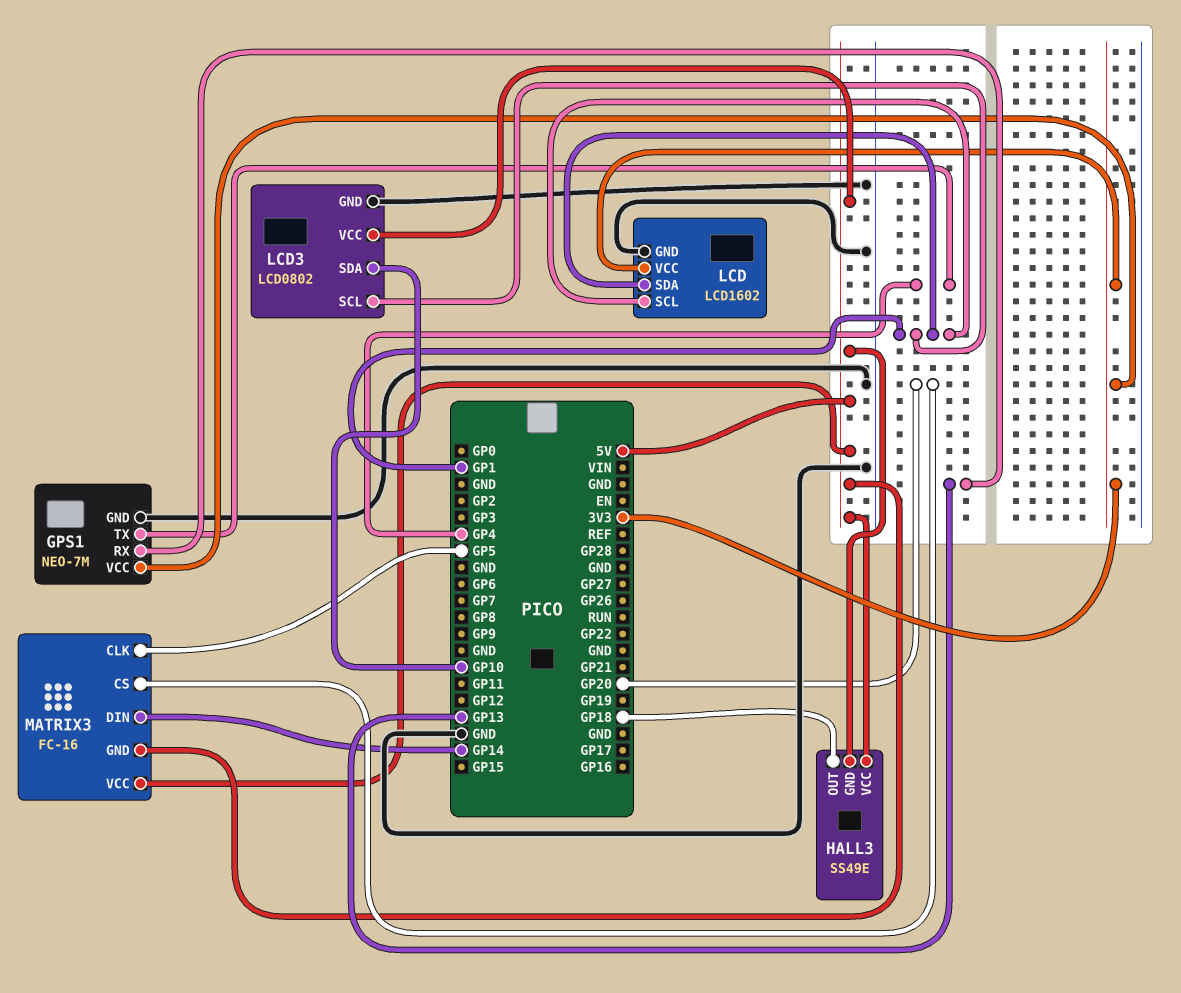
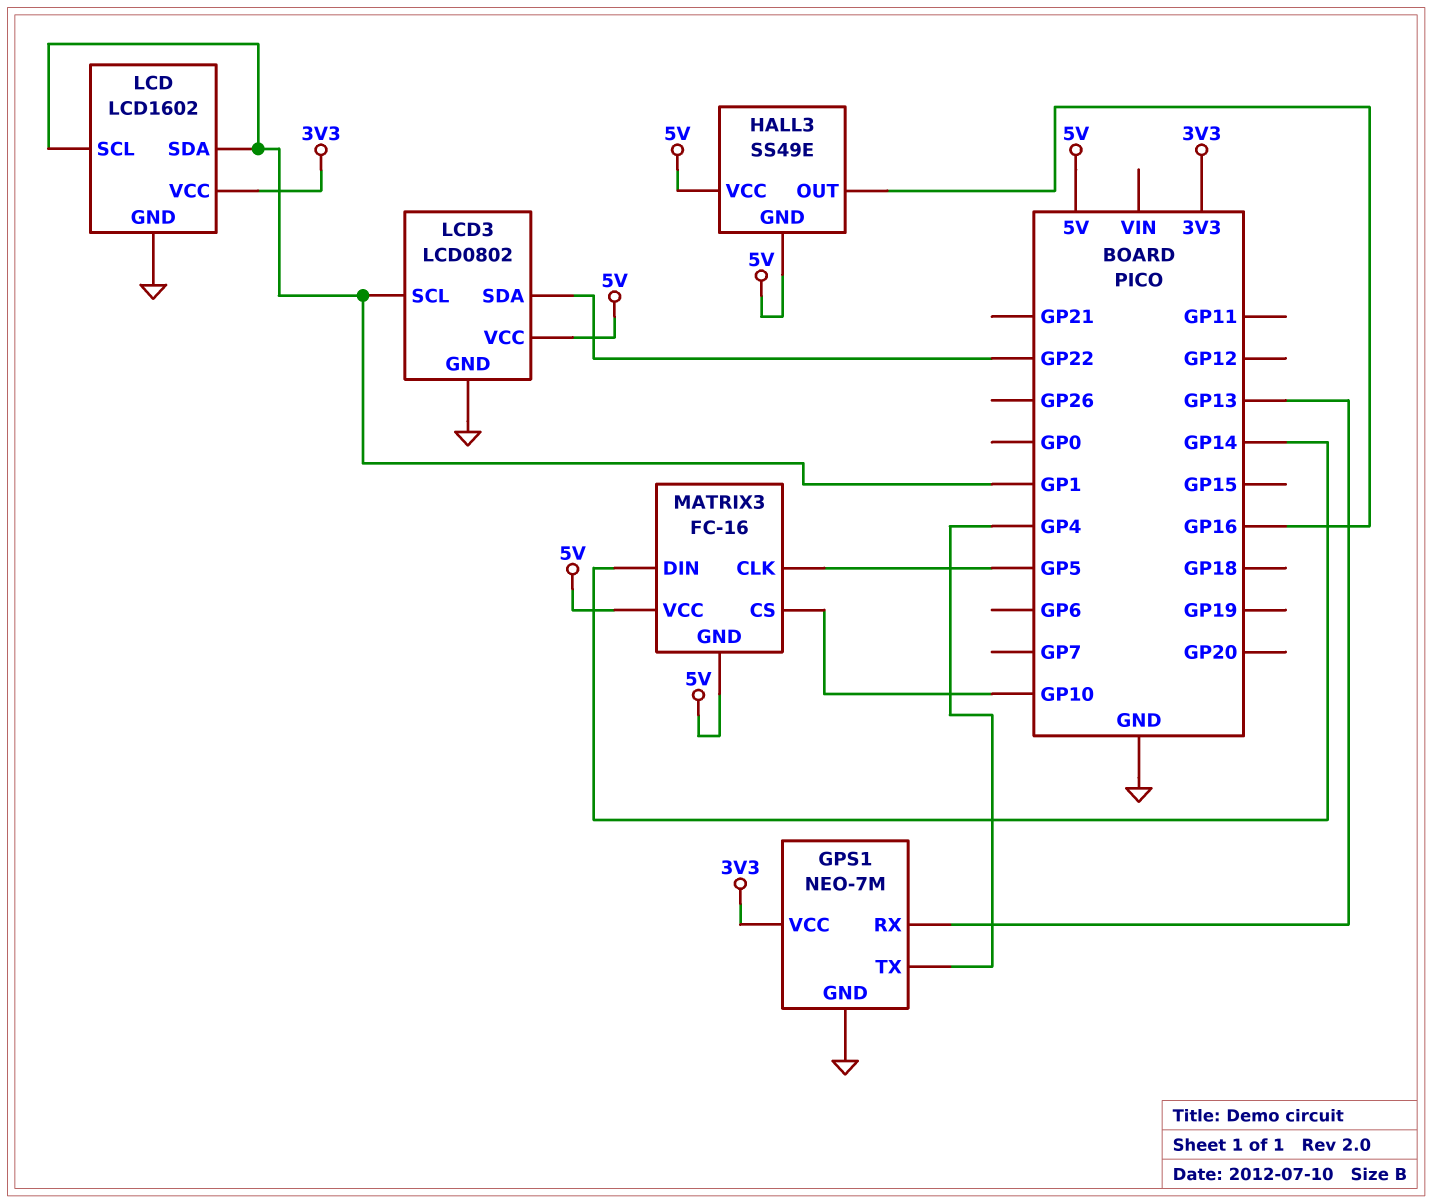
HALL3 pin OUT: GP18 -> GP16
LCD3 pin SDA: GP10 -> GP22
MATRIX3 pin CS: GP20 -> GP10

